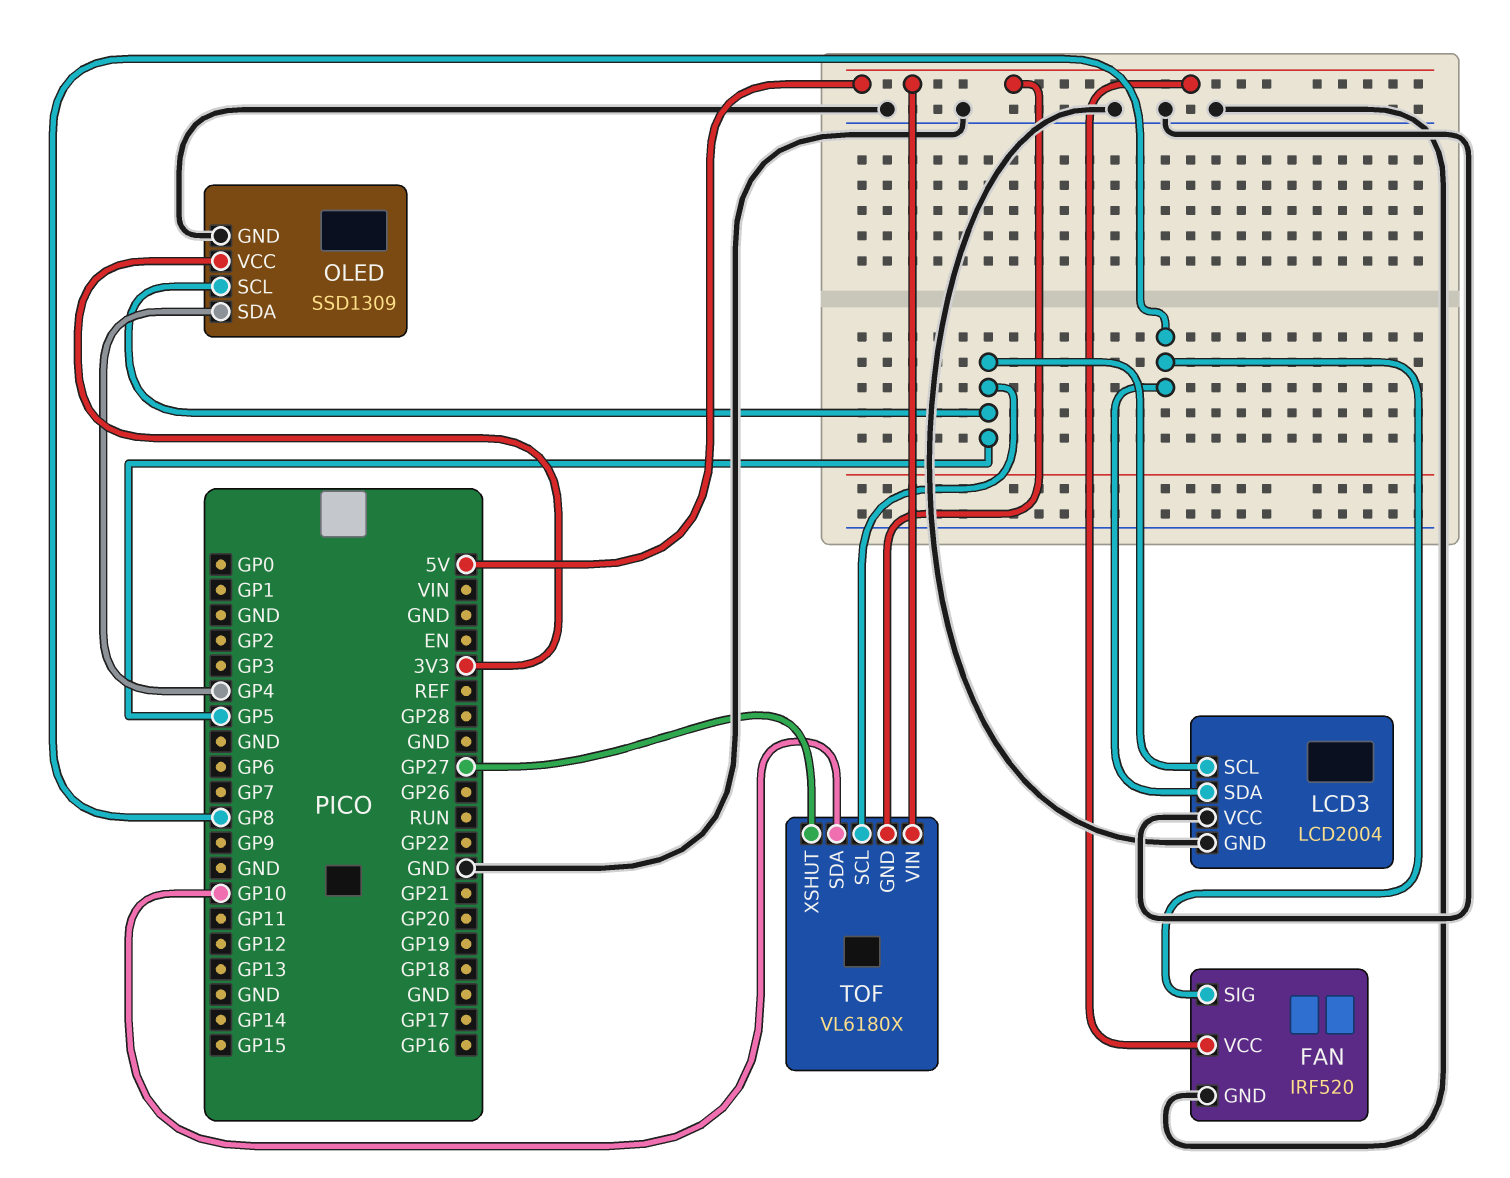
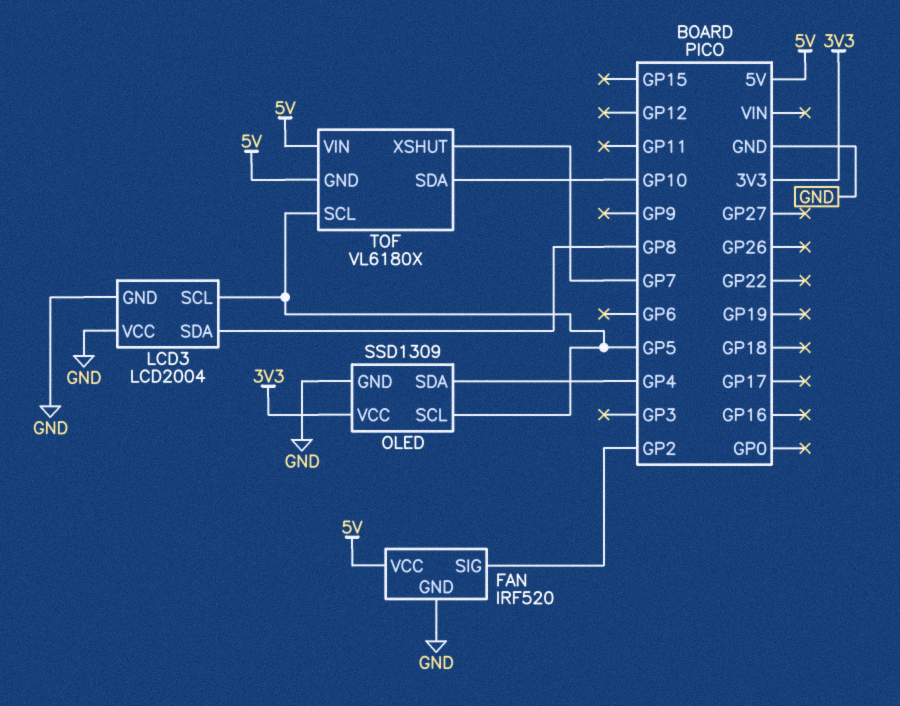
FAN pin SIG: GP8 -> GP2
TOF pin XSHUT: GP27 -> GP7

